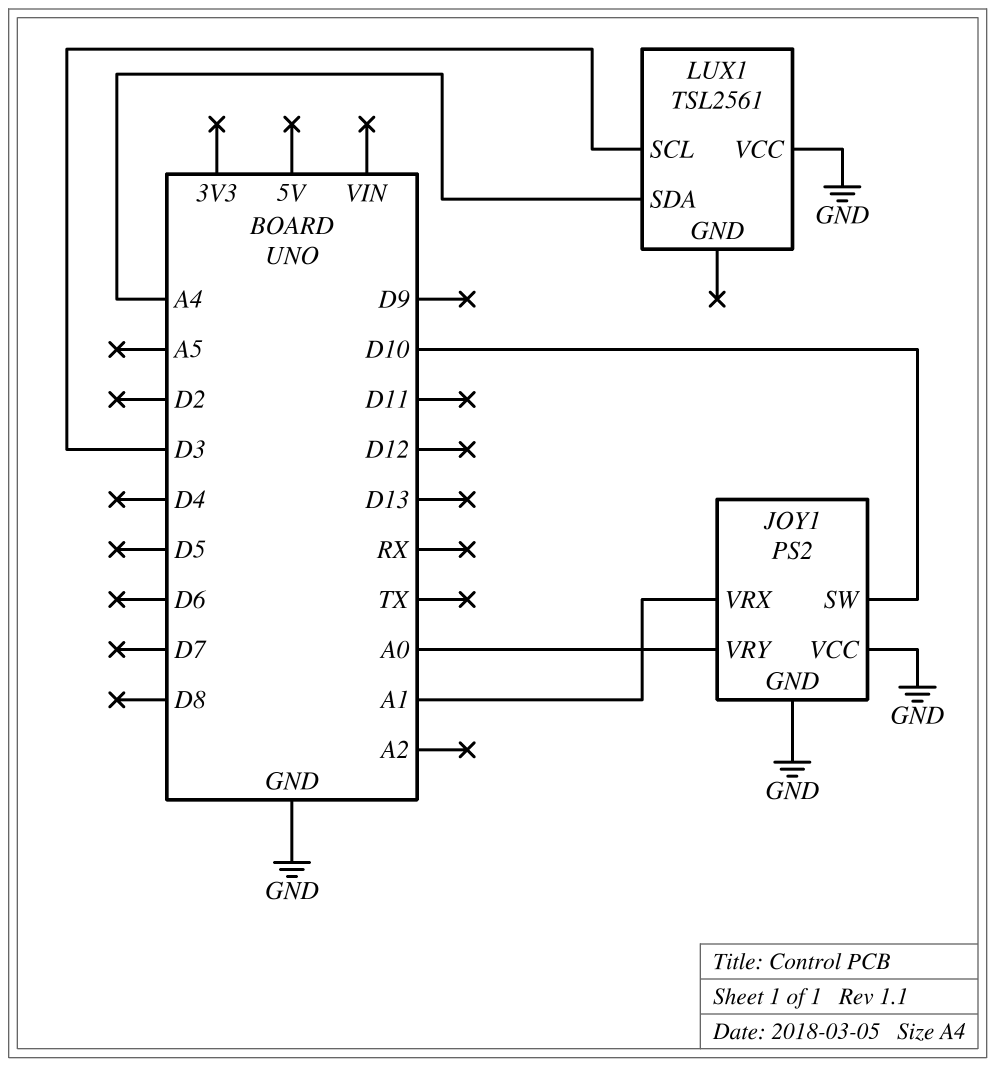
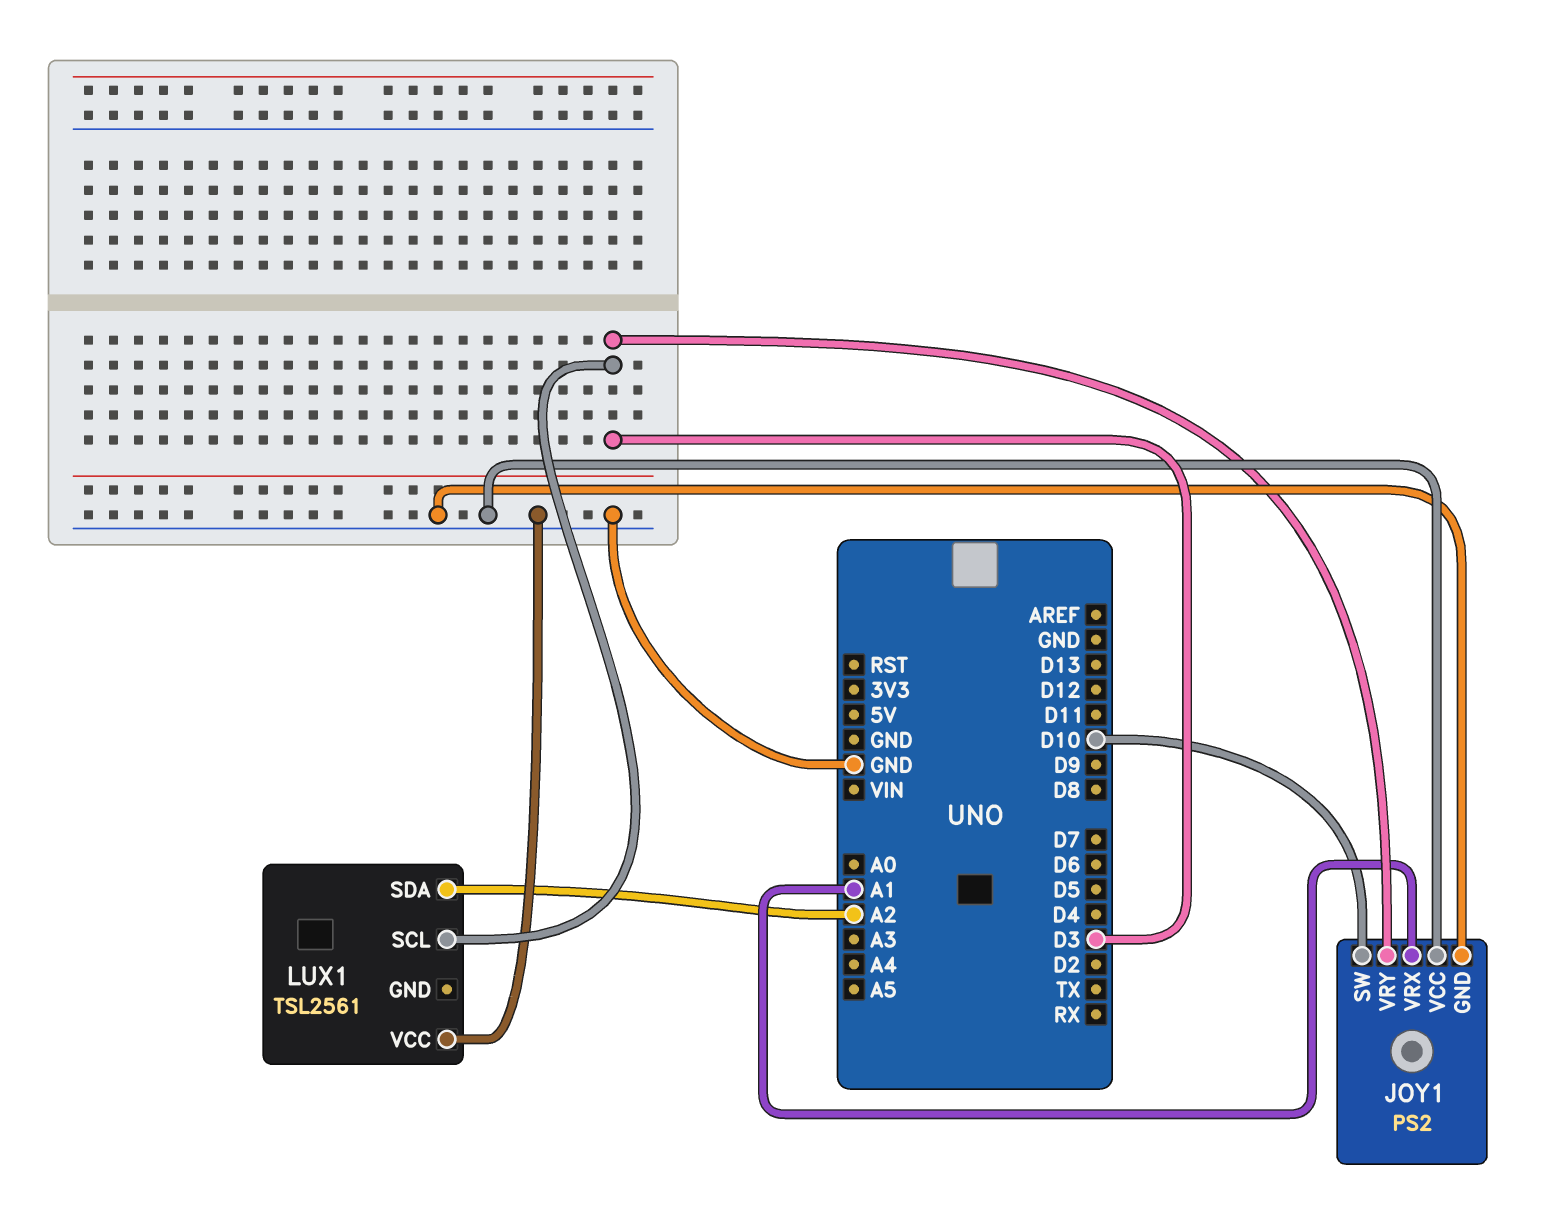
JOY1 pin VRY: A0 -> D3
LUX1 pin SDA: A4 -> A2

